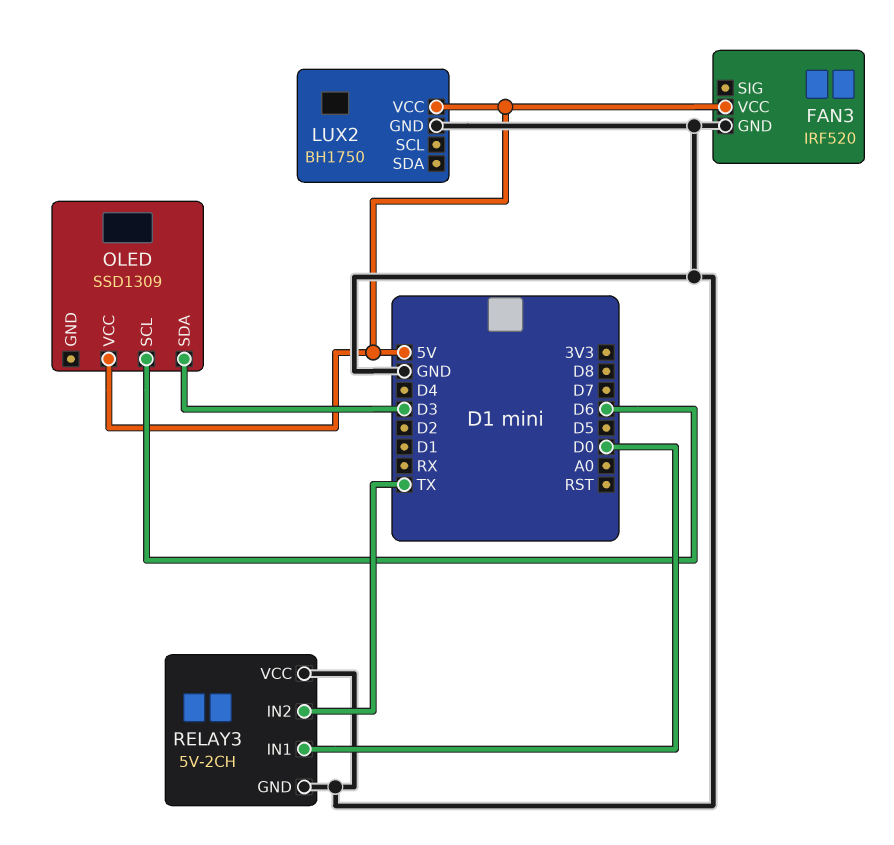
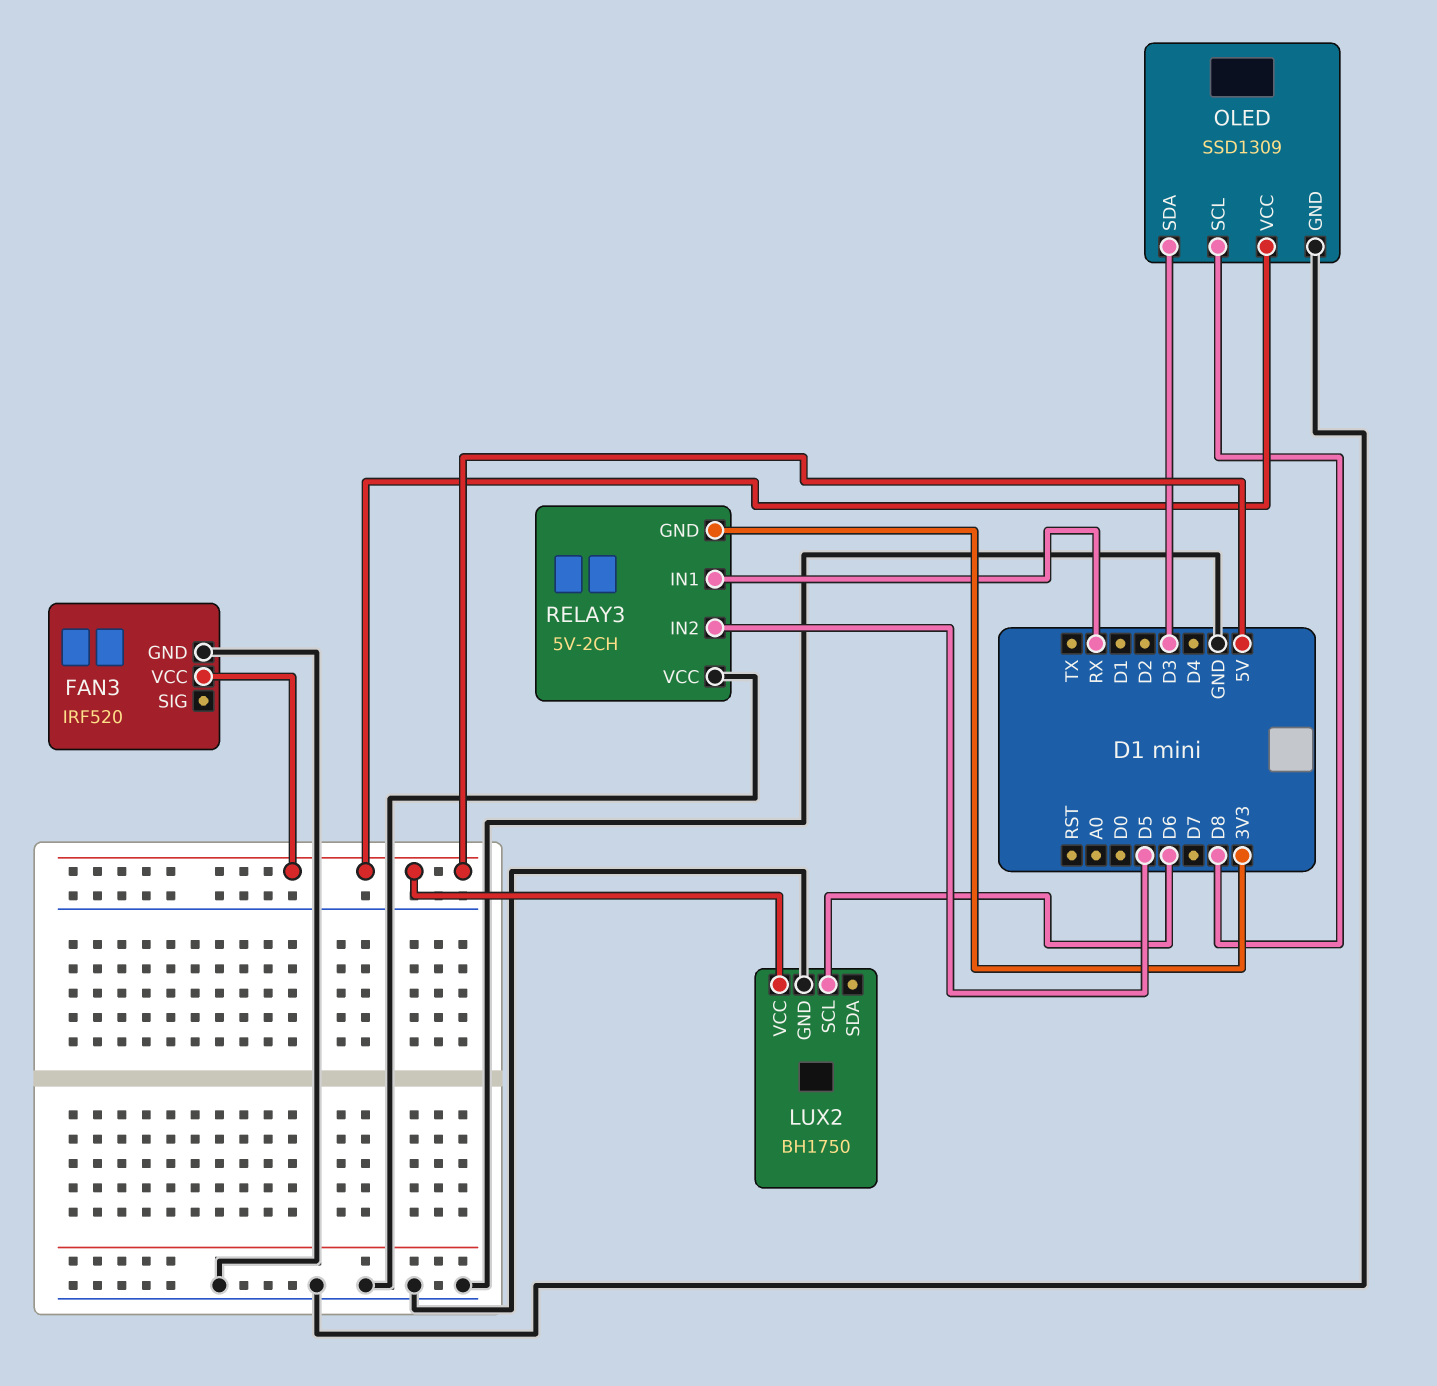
LUX2 pin SCL: none -> D6
OLED pin GND: none -> GND
OLED pin SCL: D6 -> D8
RELAY3 pin GND: GND -> 3V3
RELAY3 pin IN1: D0 -> RX
RELAY3 pin IN2: TX -> D5

